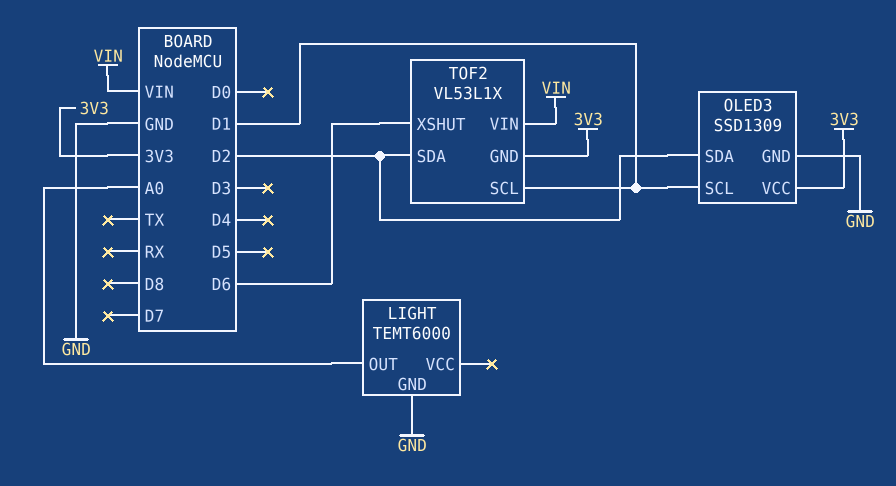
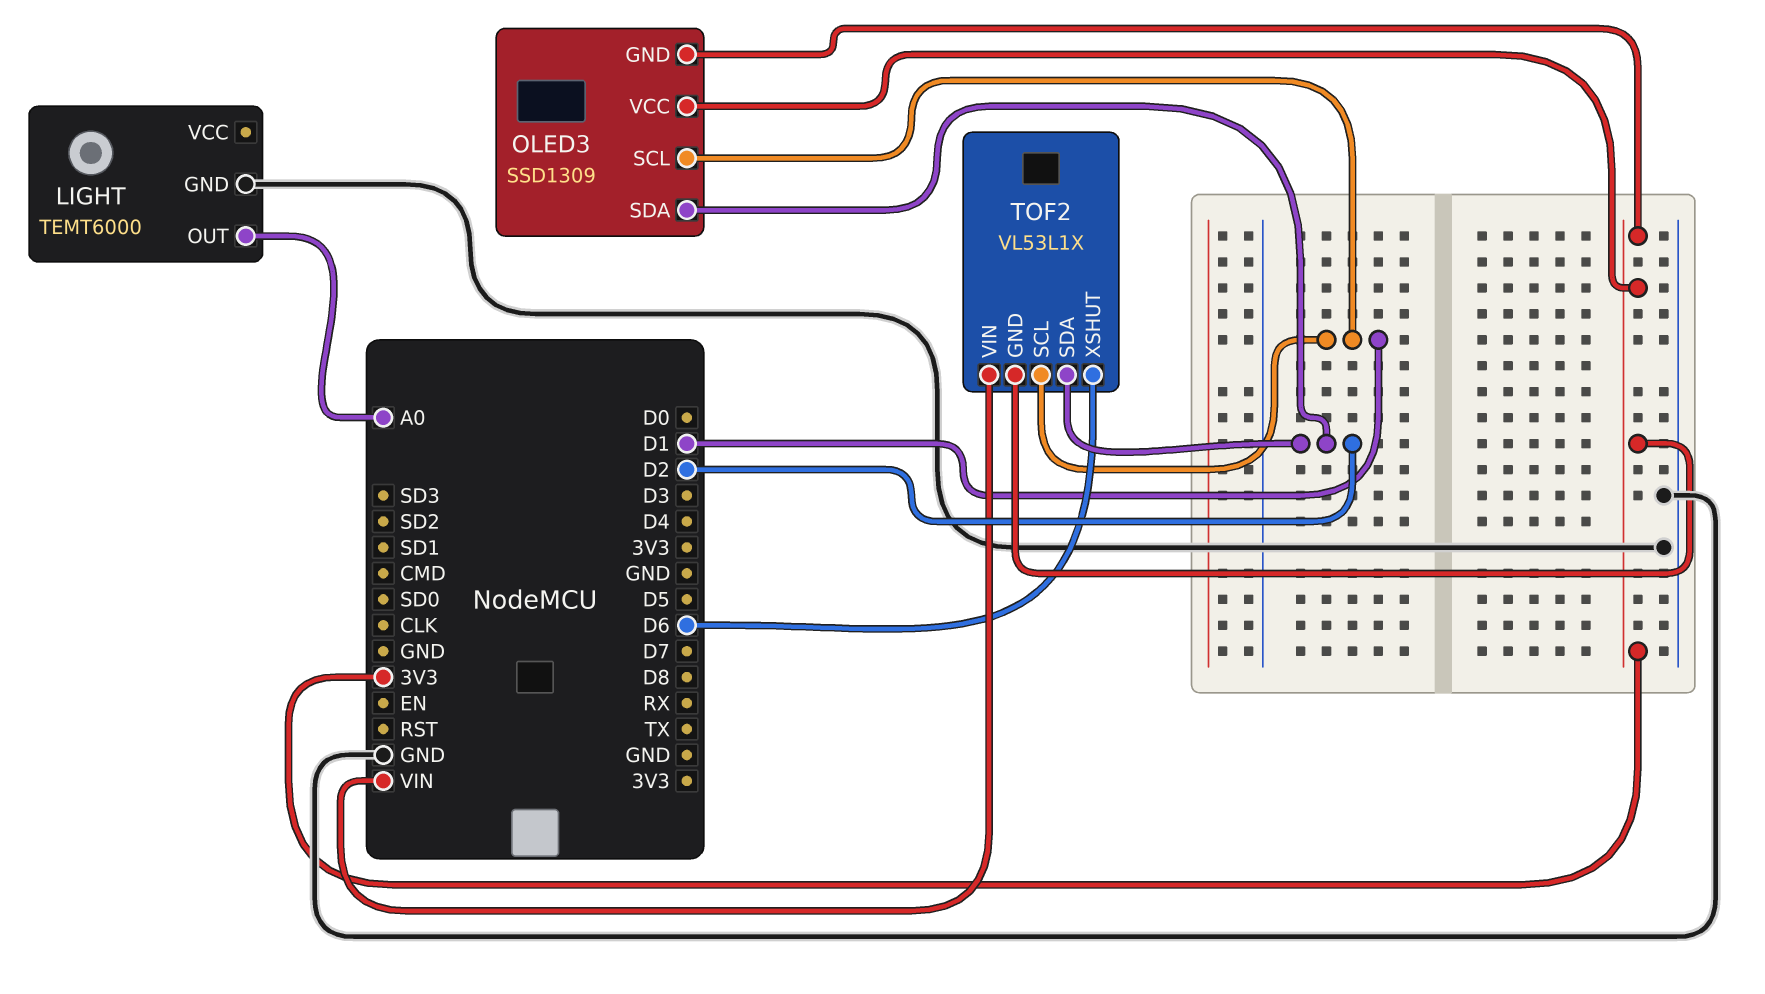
OLED3 pin GND: GND -> 3V3

